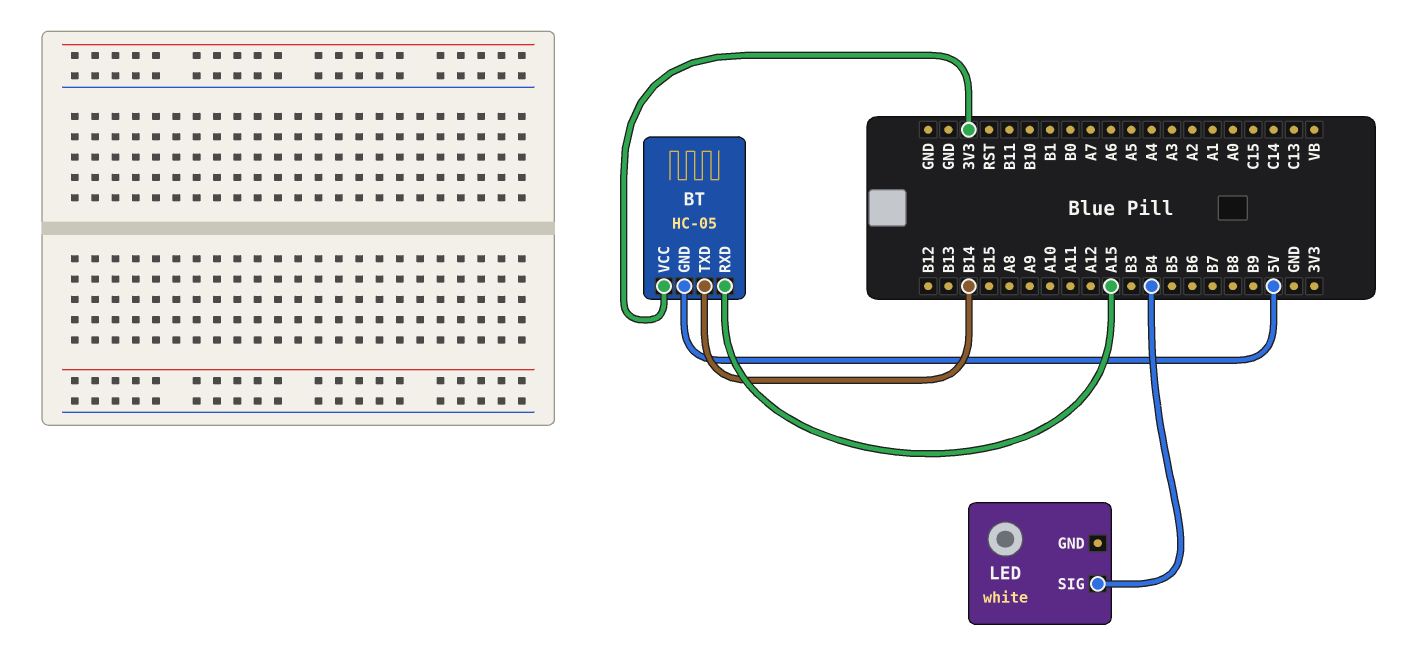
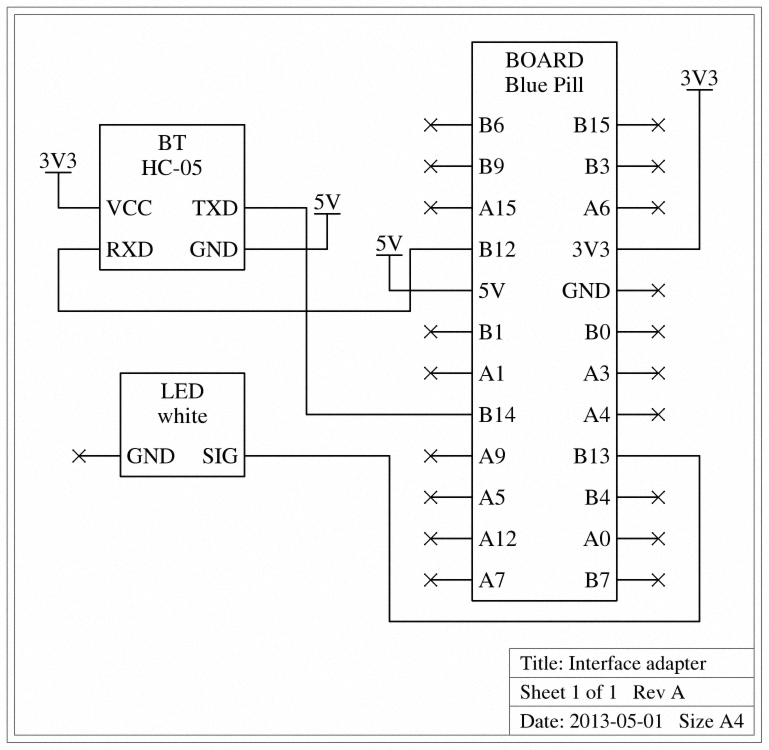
BT pin RXD: A15 -> B12
LED pin SIG: B4 -> B13

